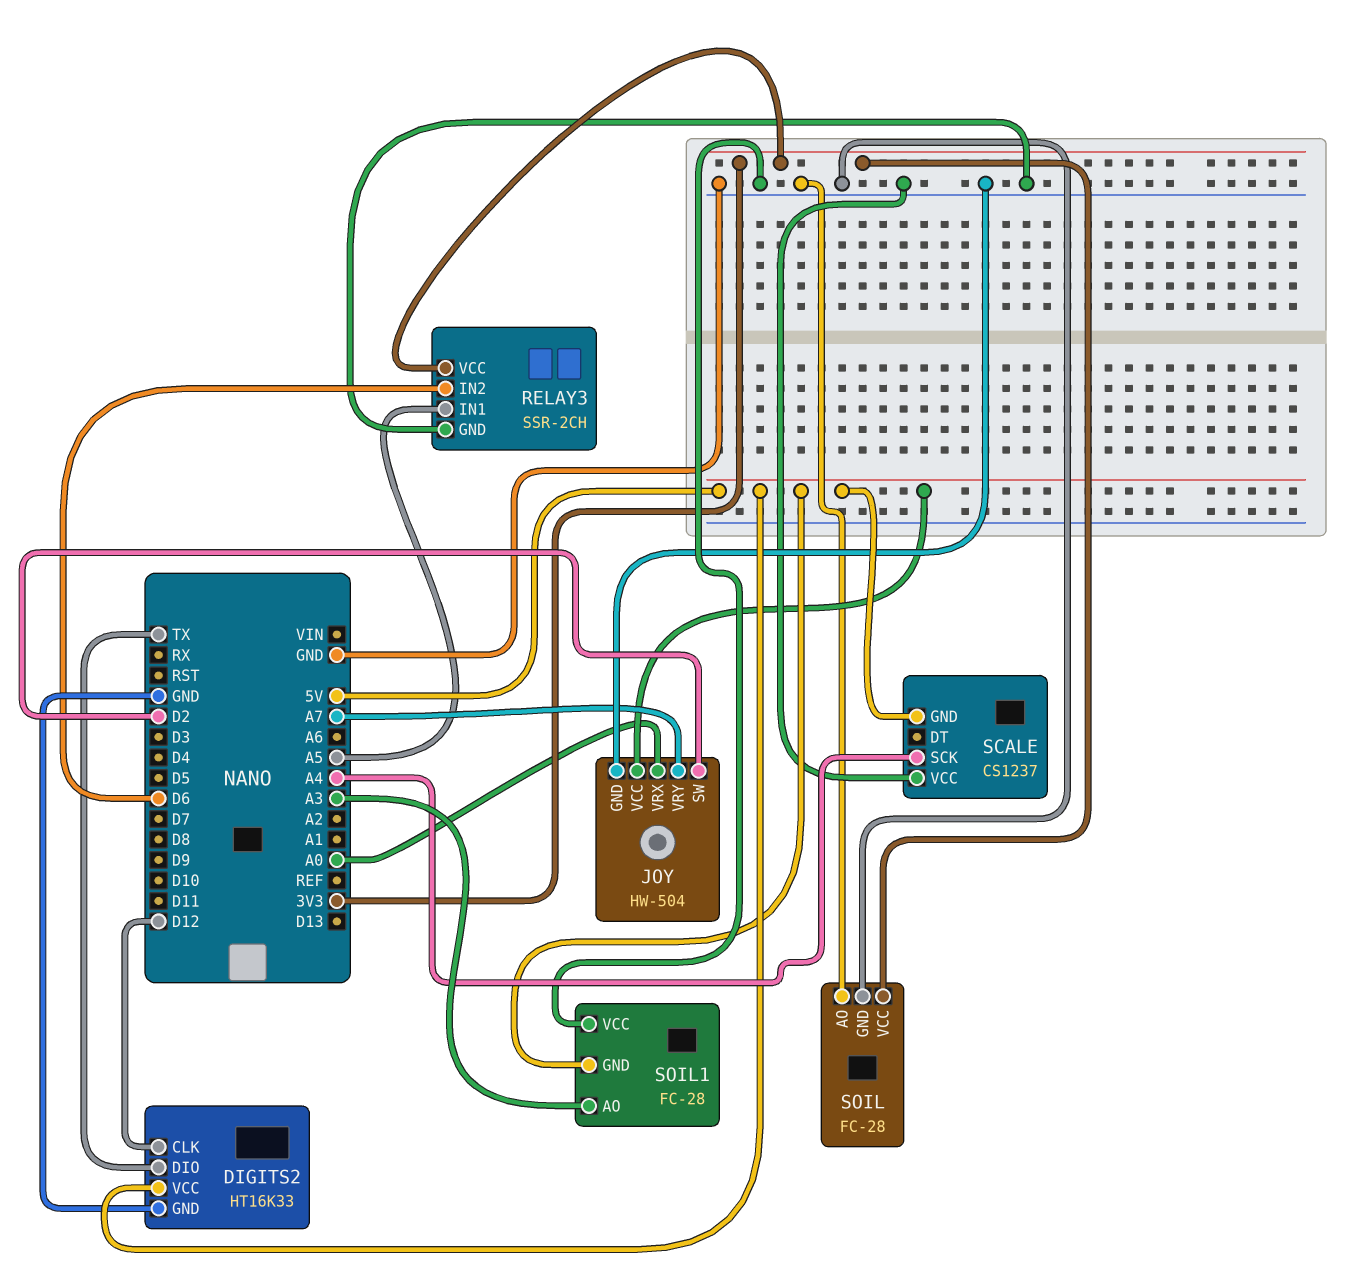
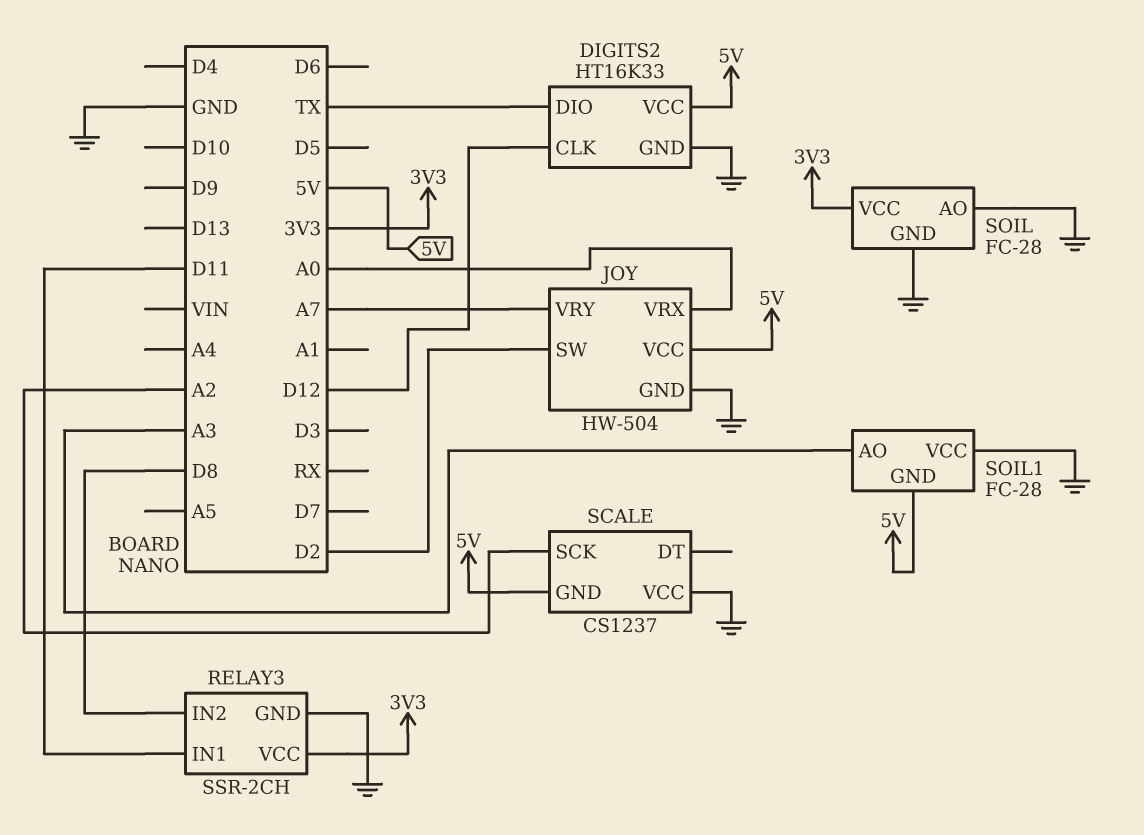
RELAY3 pin IN1: A5 -> D11
RELAY3 pin IN2: D6 -> D8
SCALE pin SCK: A4 -> A2

